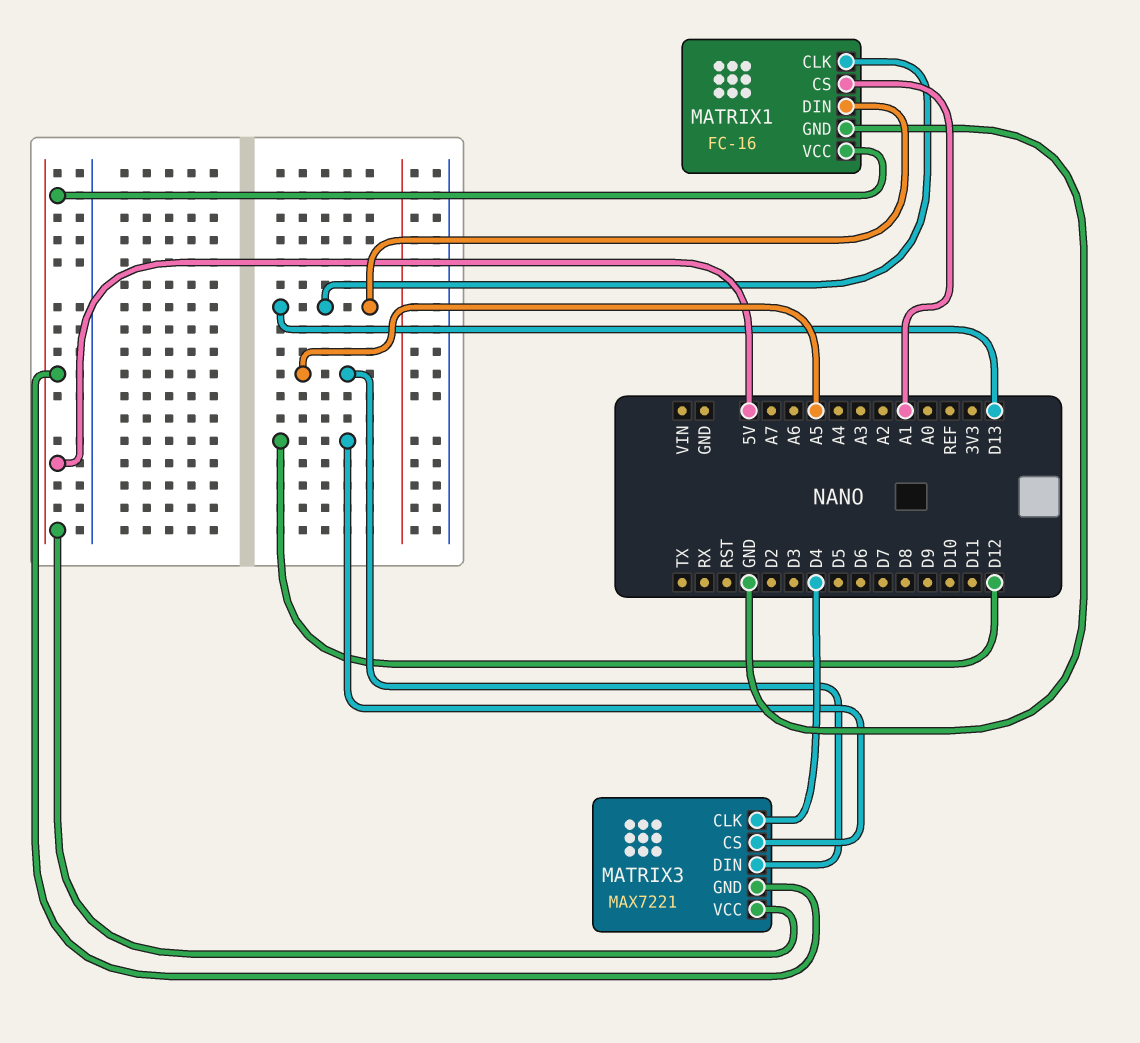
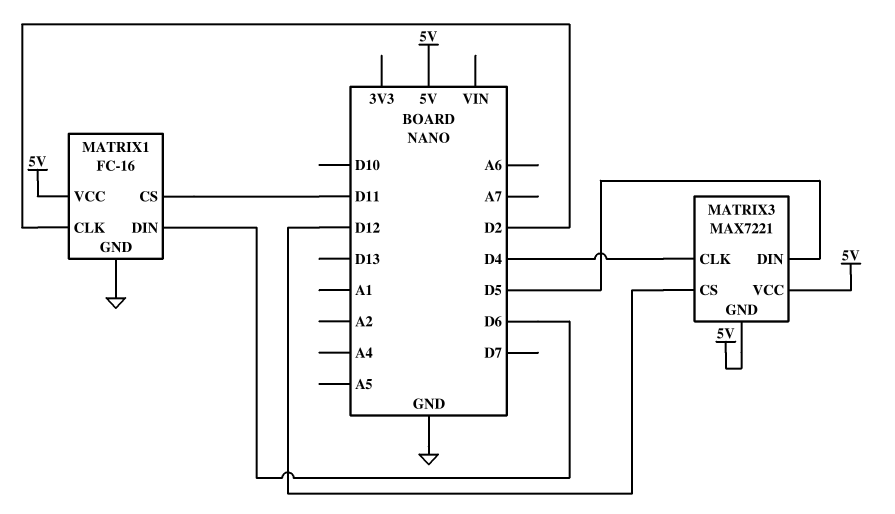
MATRIX1 pin CLK: D13 -> D2
MATRIX1 pin CS: A1 -> D11
MATRIX1 pin DIN: D13 -> D6
MATRIX3 pin DIN: A5 -> D5

